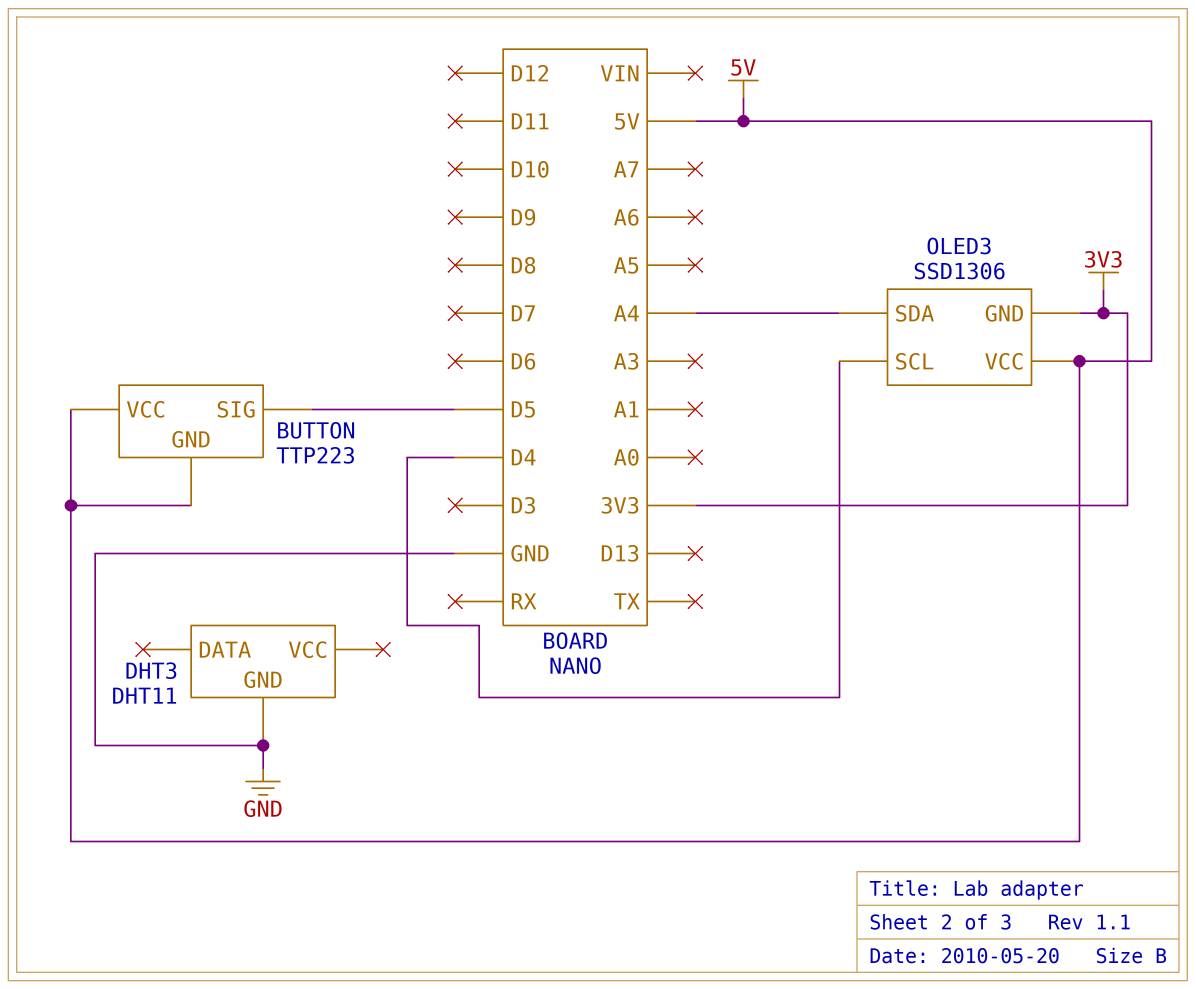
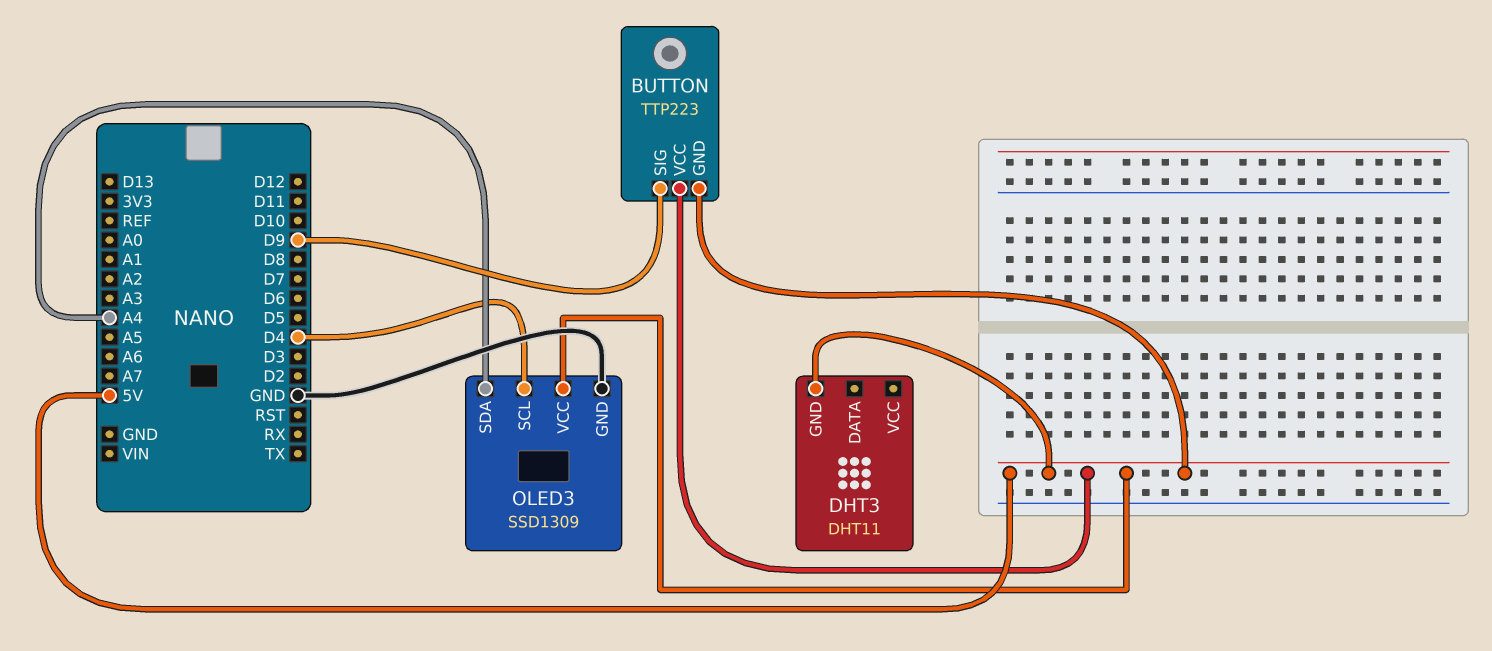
BUTTON pin SIG: D5 -> D9
DHT3 pin GND: GND -> 5V
OLED3: SSD1306 -> SSD1309
OLED3 pin GND: 3V3 -> GND

